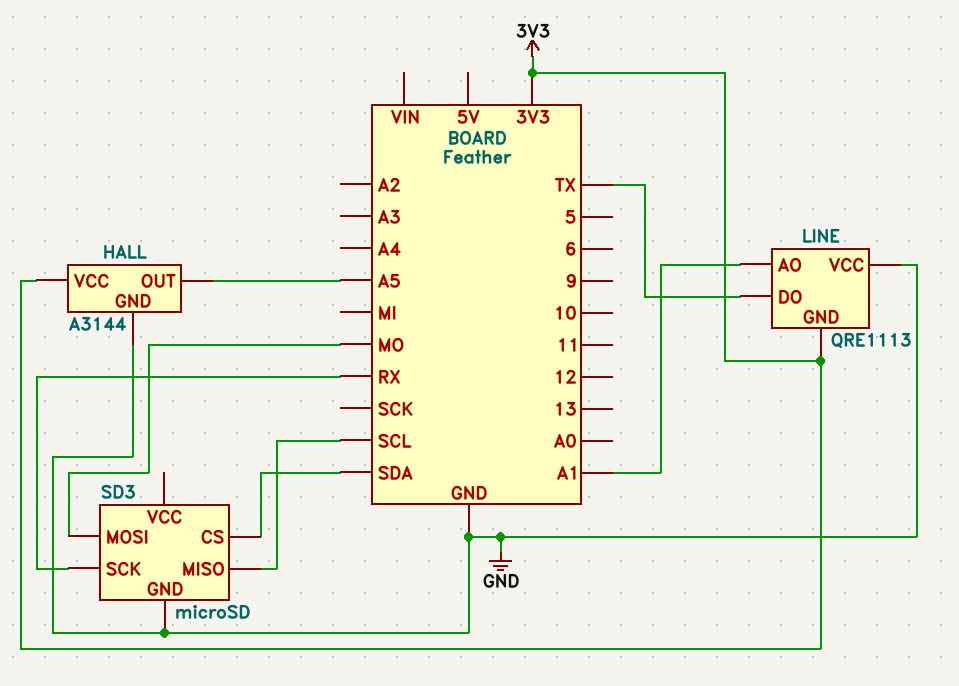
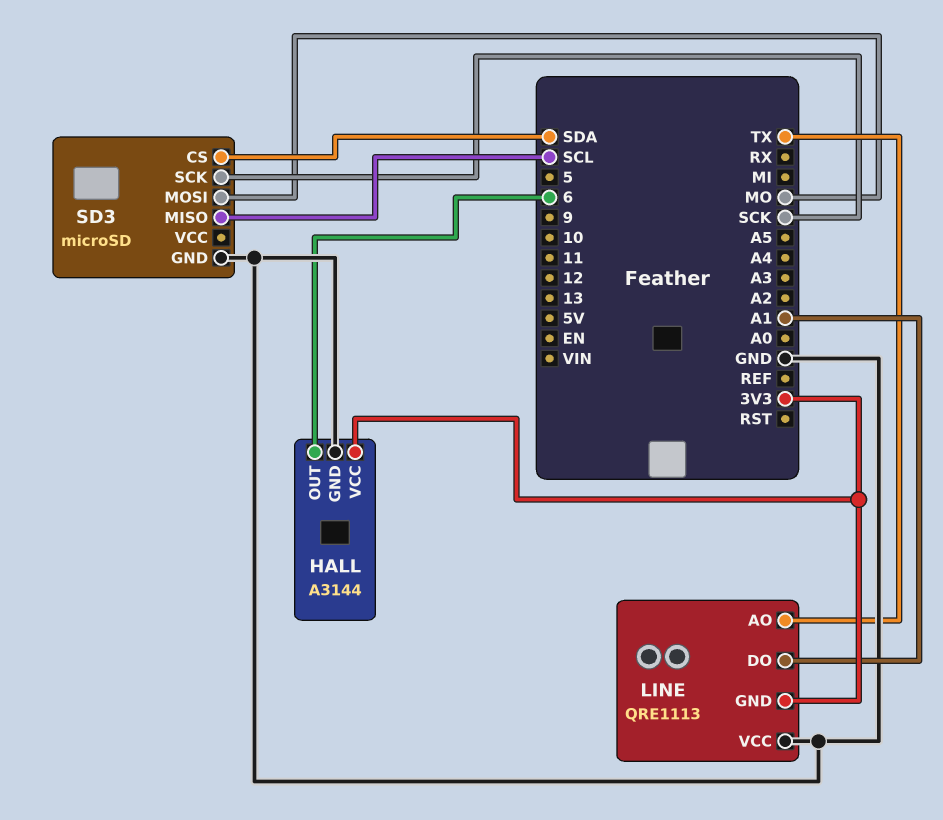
HALL pin OUT: A5 -> 6
LINE pin AO: A1 -> TX
LINE pin DO: TX -> A1
SD3 pin SCK: RX -> SCK

